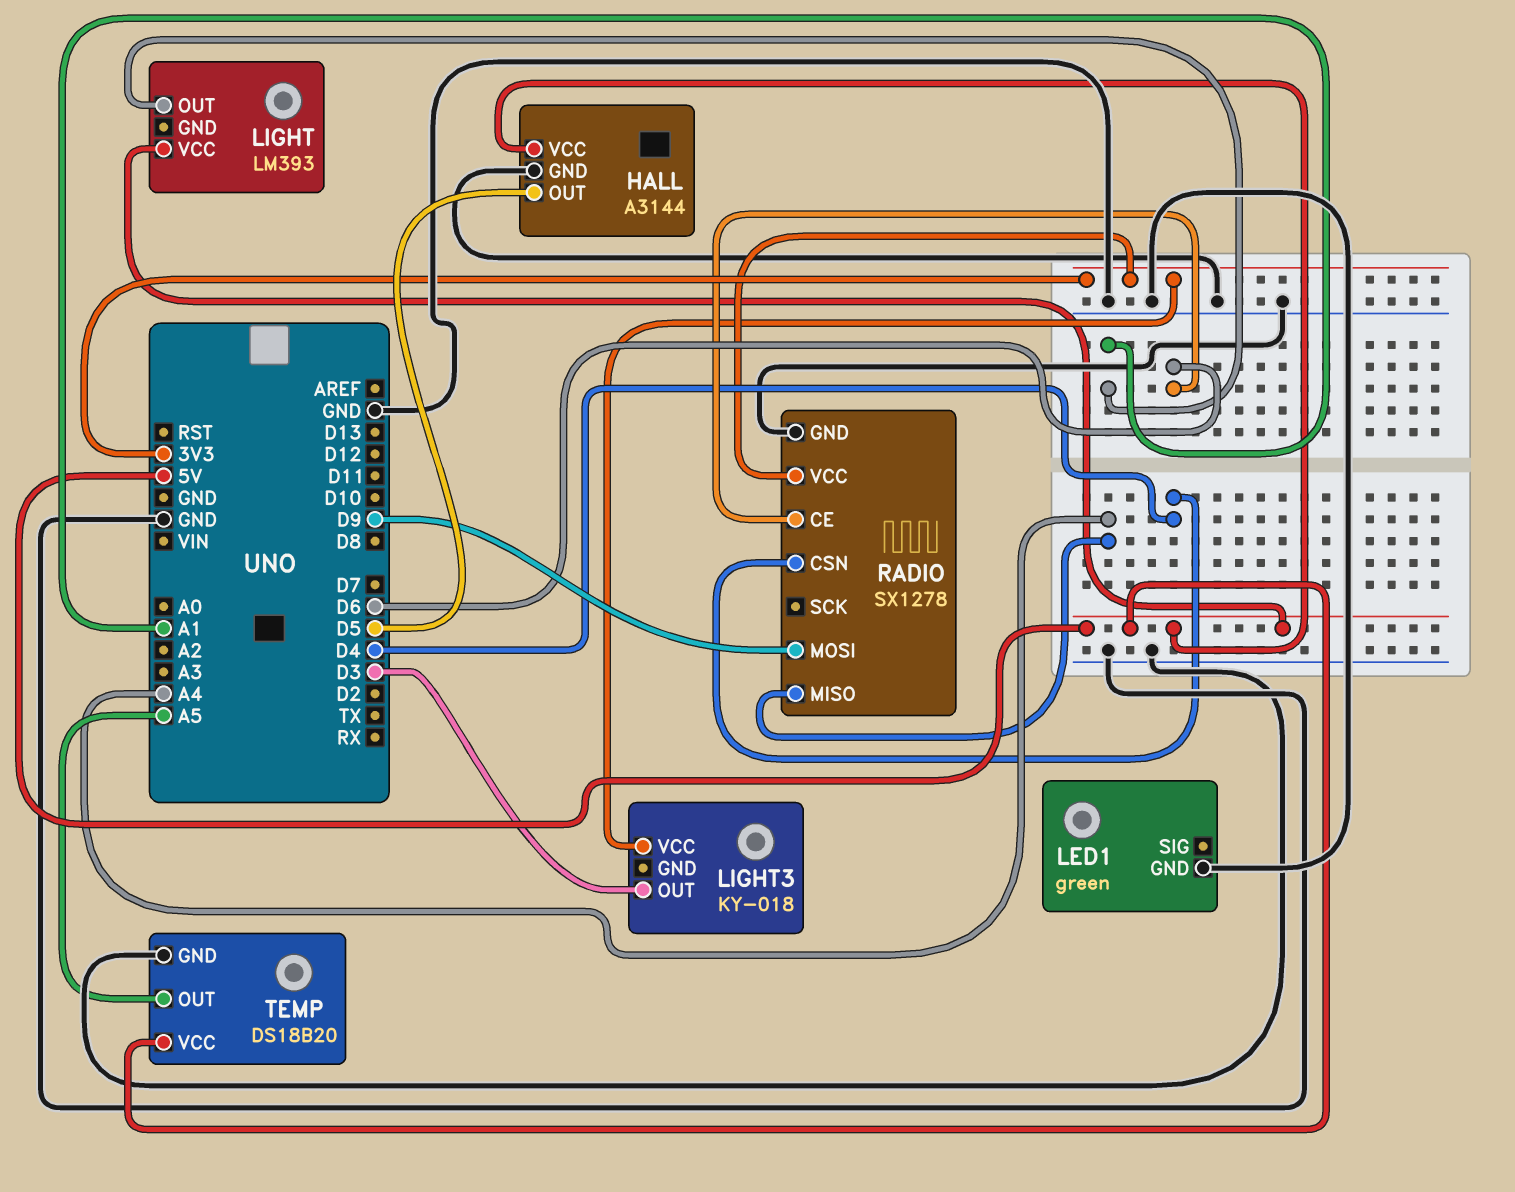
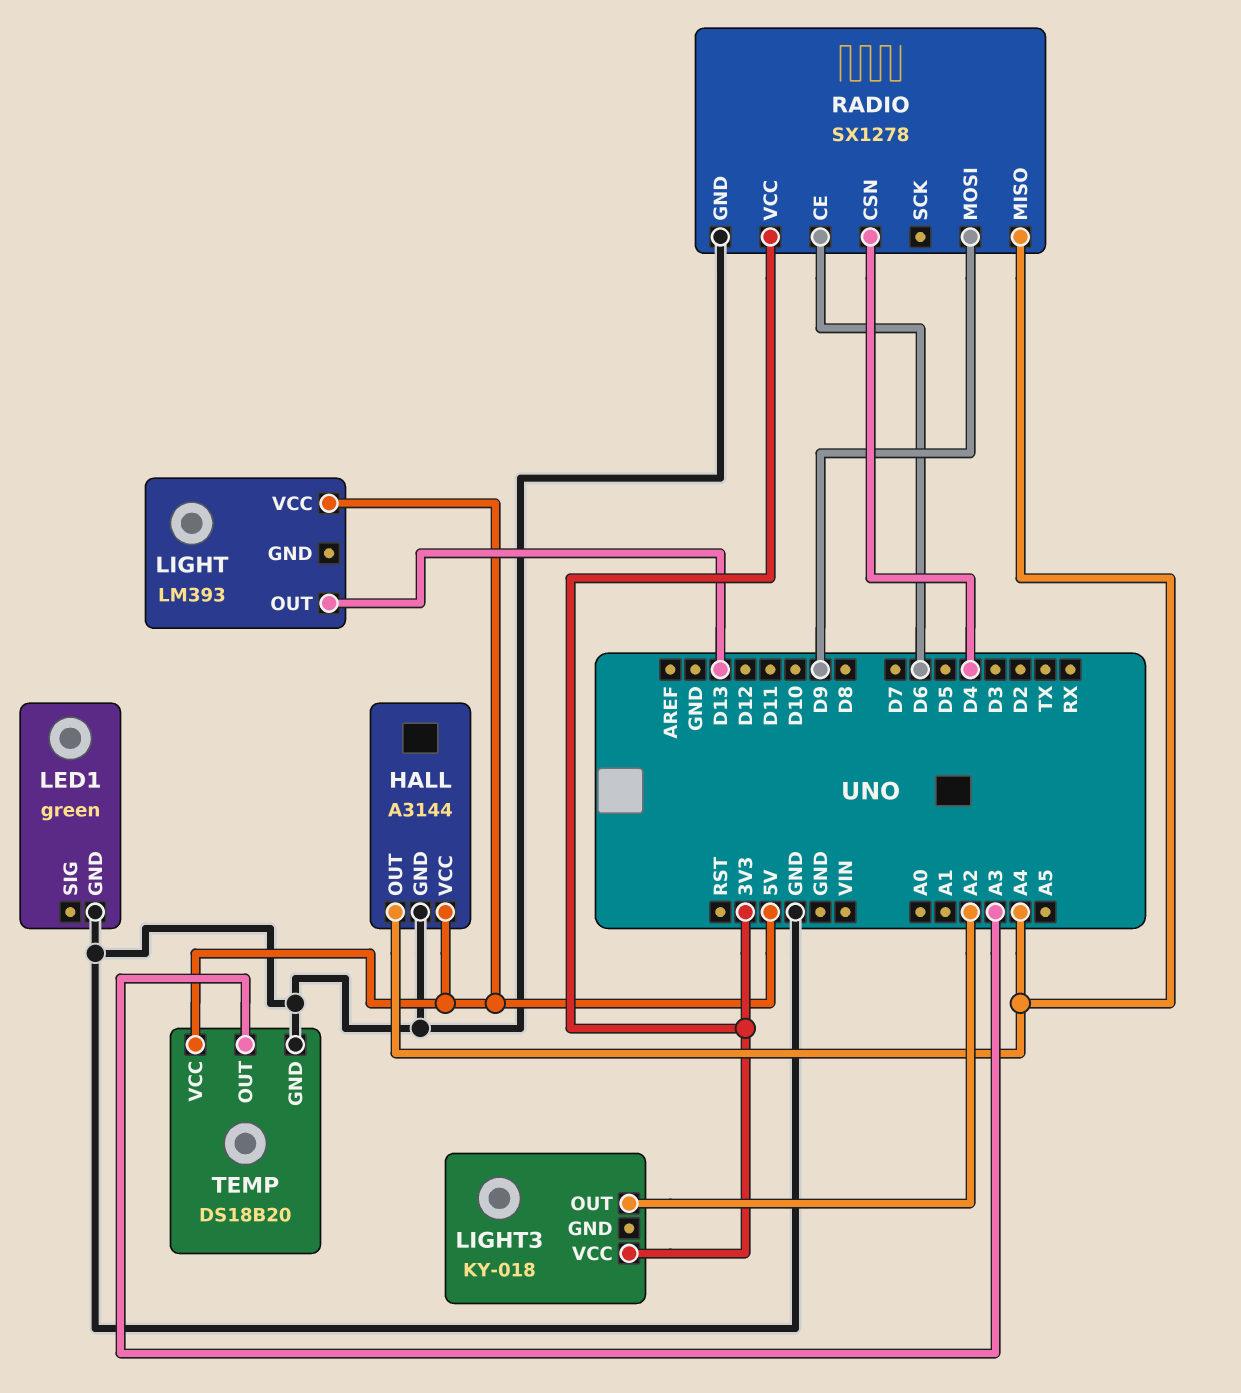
HALL pin OUT: D5 -> A4
LIGHT pin OUT: A1 -> D13
LIGHT3 pin OUT: D3 -> A2
TEMP pin OUT: A5 -> A3

